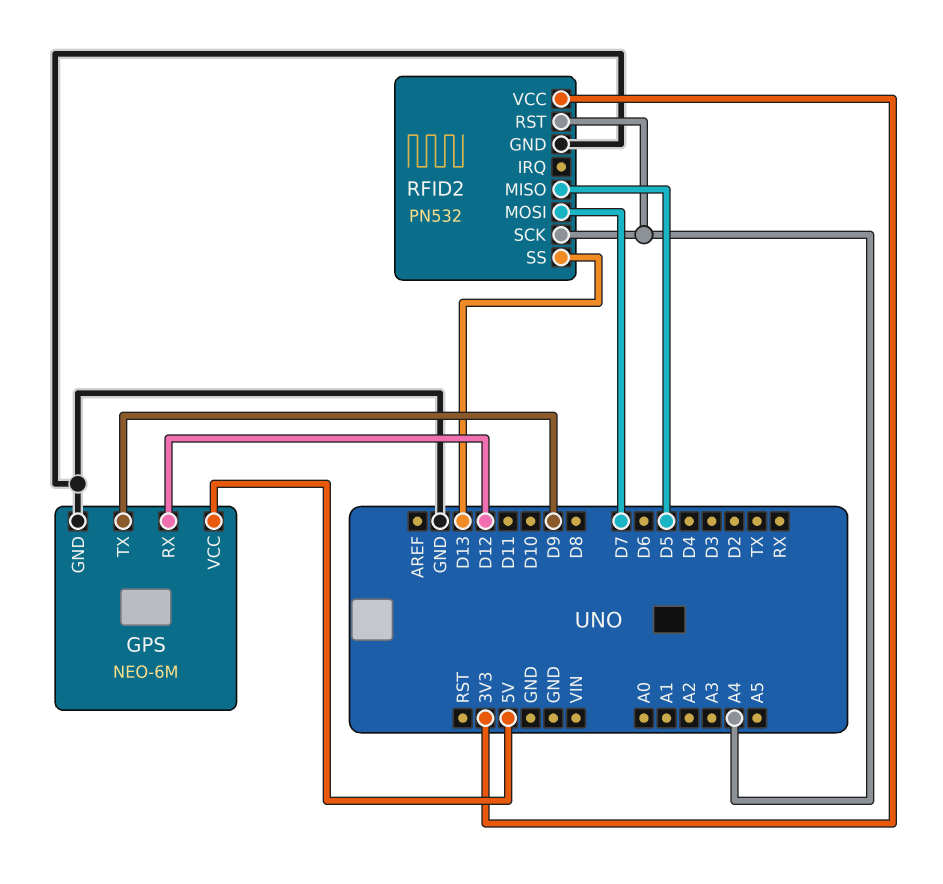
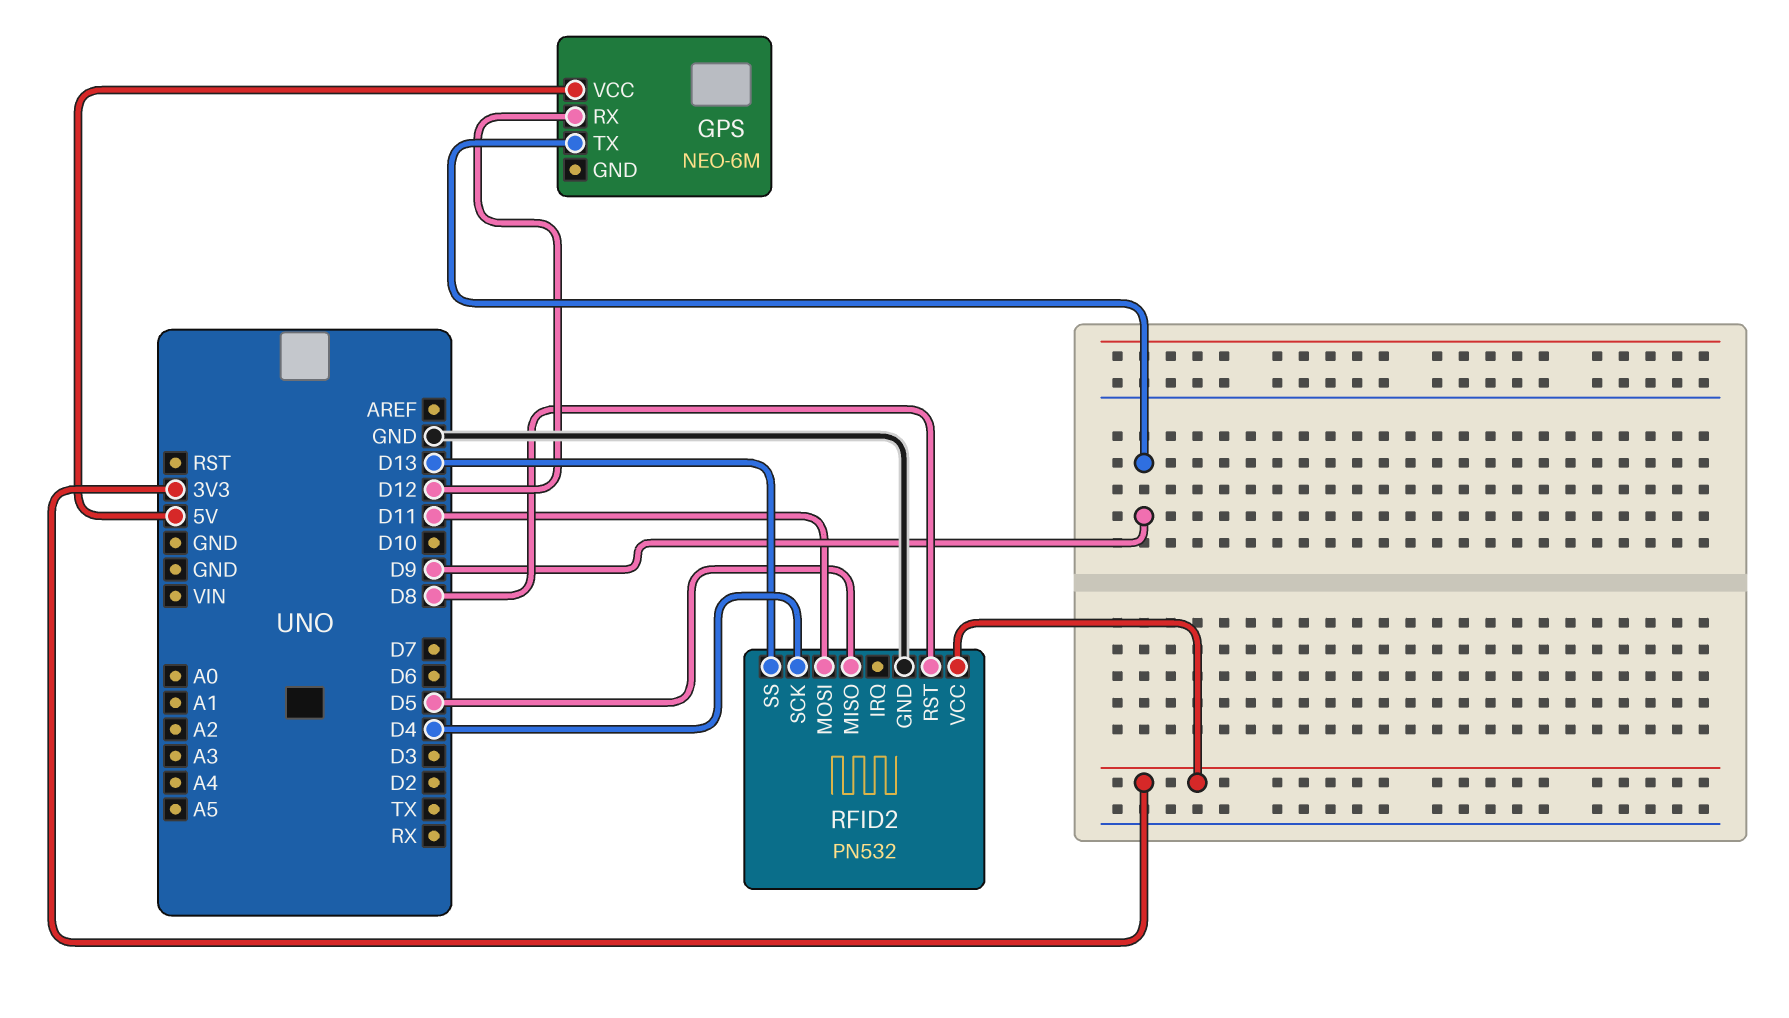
GPS pin GND: GND -> none
RFID2 pin MOSI: D7 -> D11
RFID2 pin RST: A4 -> D8
RFID2 pin SCK: A4 -> D4

